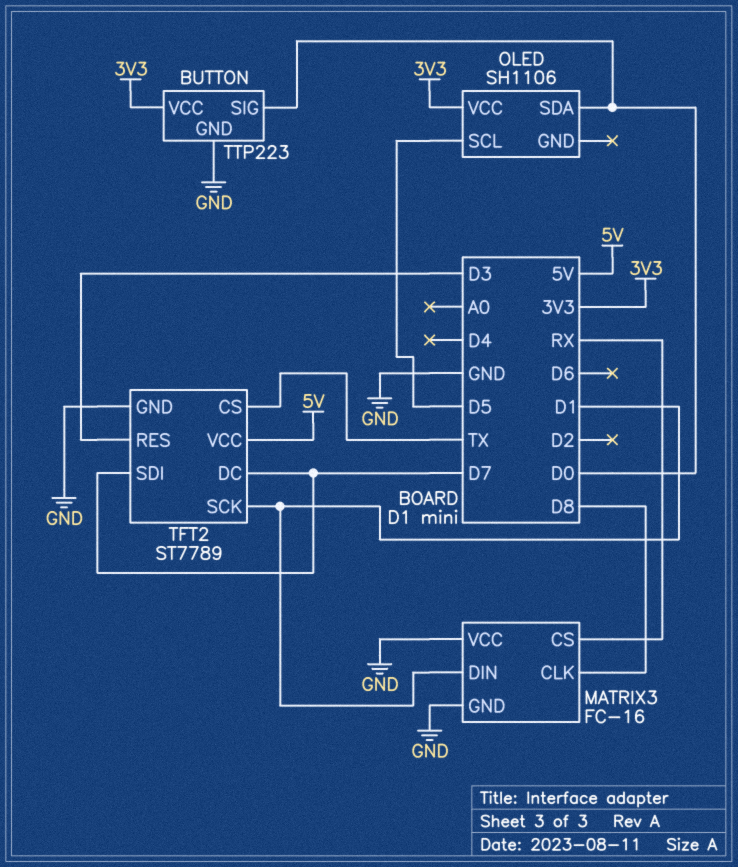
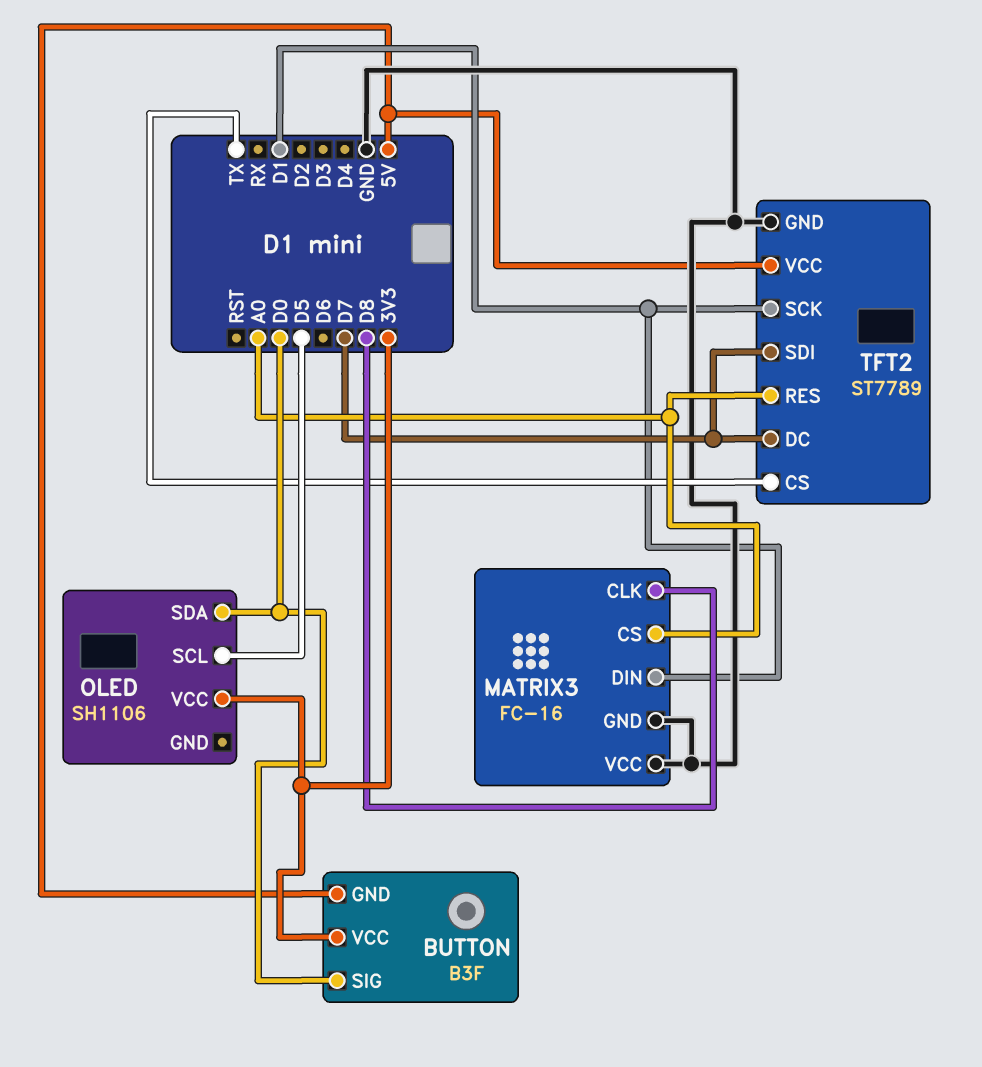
BUTTON: TTP223 -> B3F
BUTTON pin GND: GND -> 5V
MATRIX3 pin CS: RX -> A0
TFT2 pin RES: D3 -> A0

